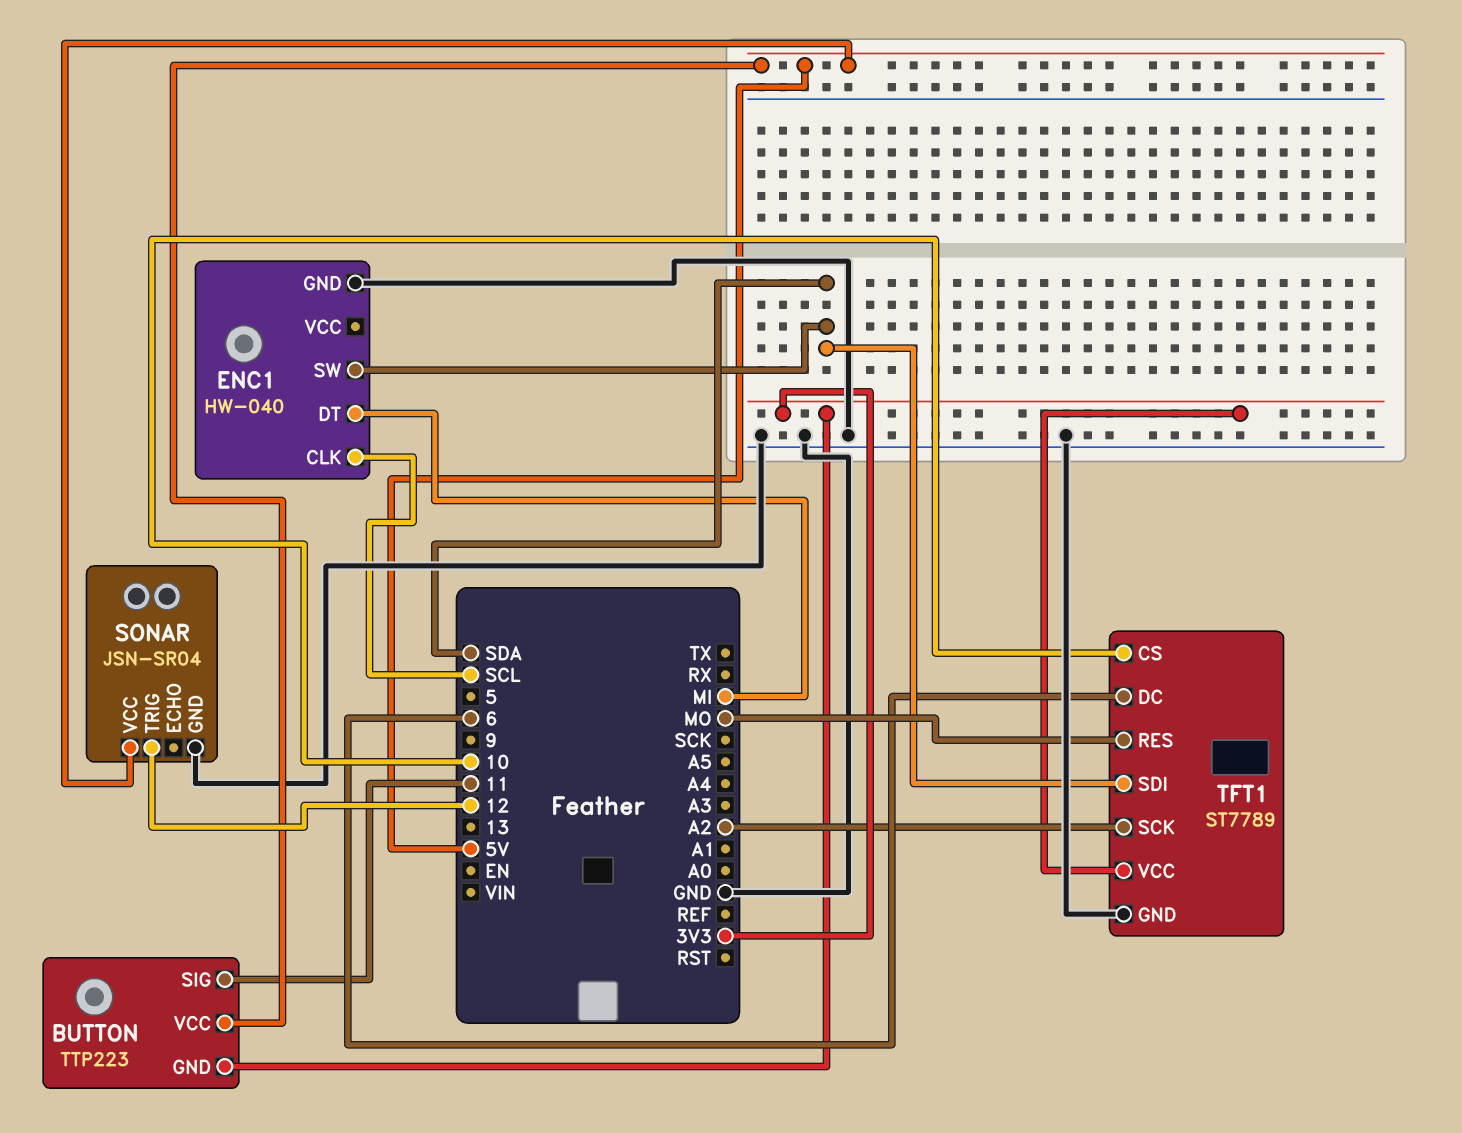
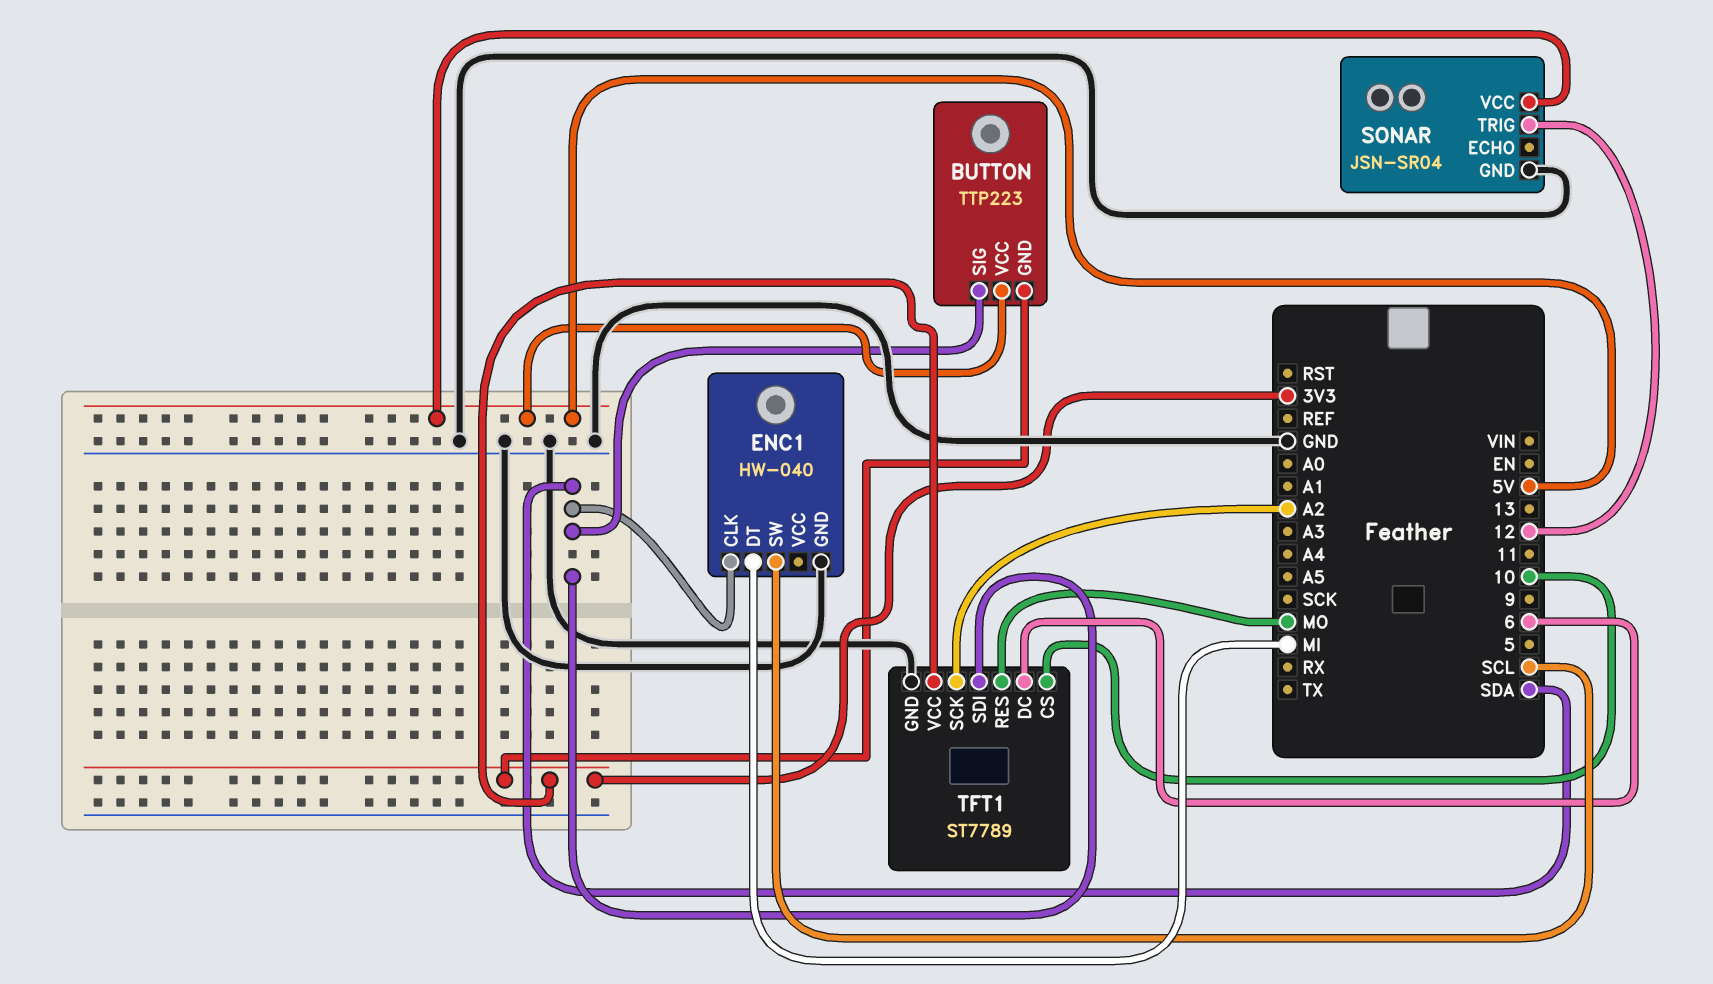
BUTTON pin SIG: 11 -> SDA
ENC1 pin CLK: SCL -> SDA
ENC1 pin SW: SDA -> SCL

